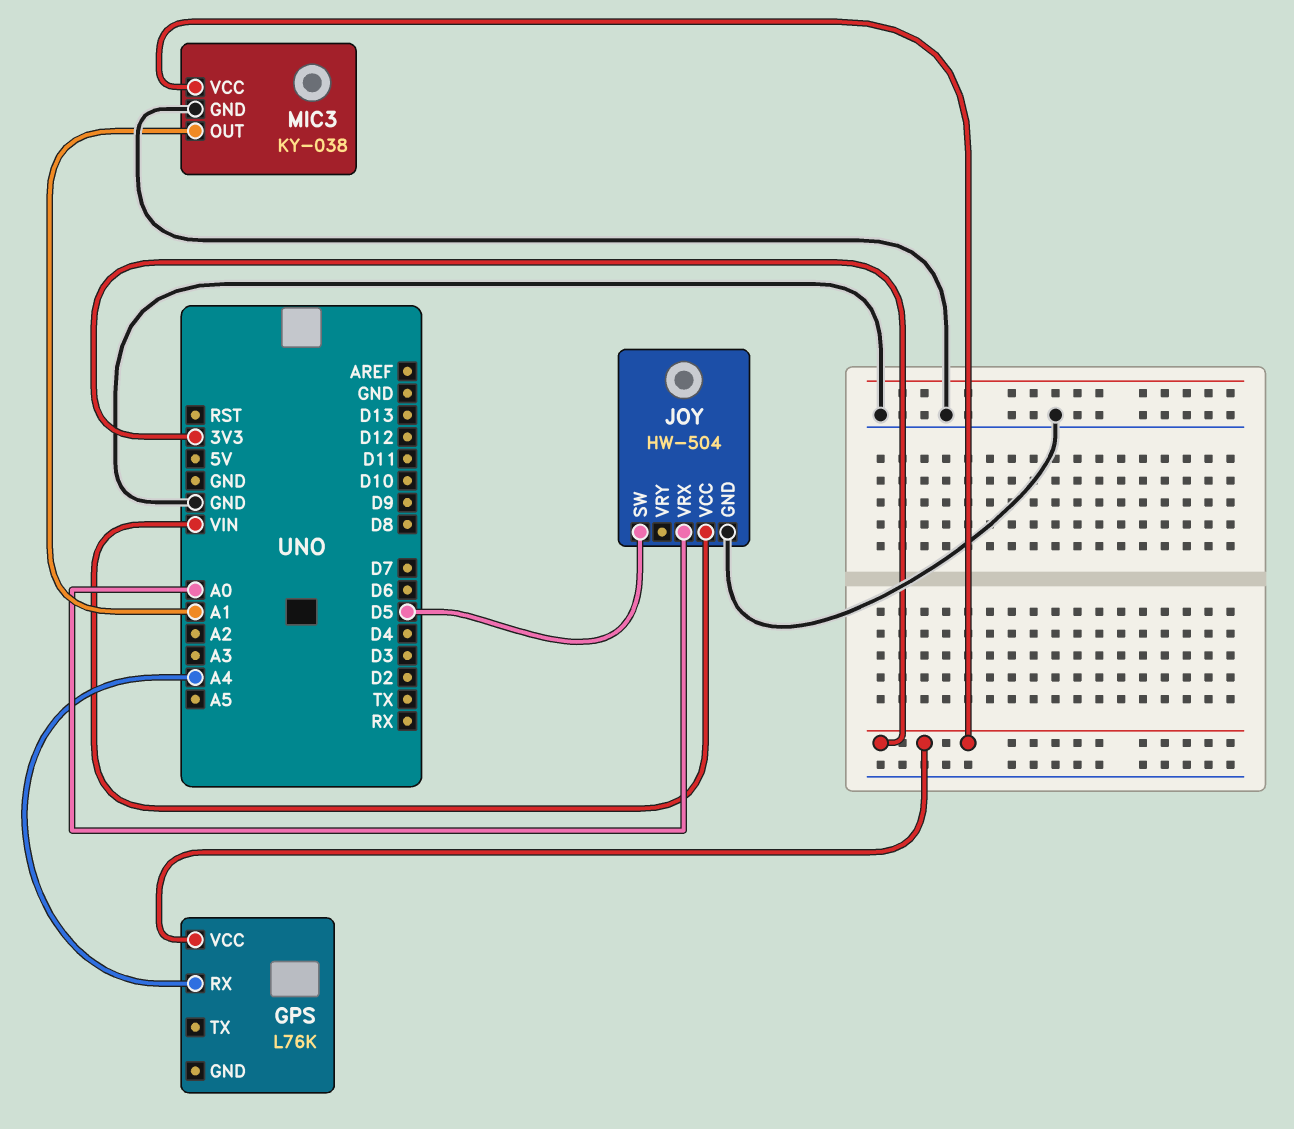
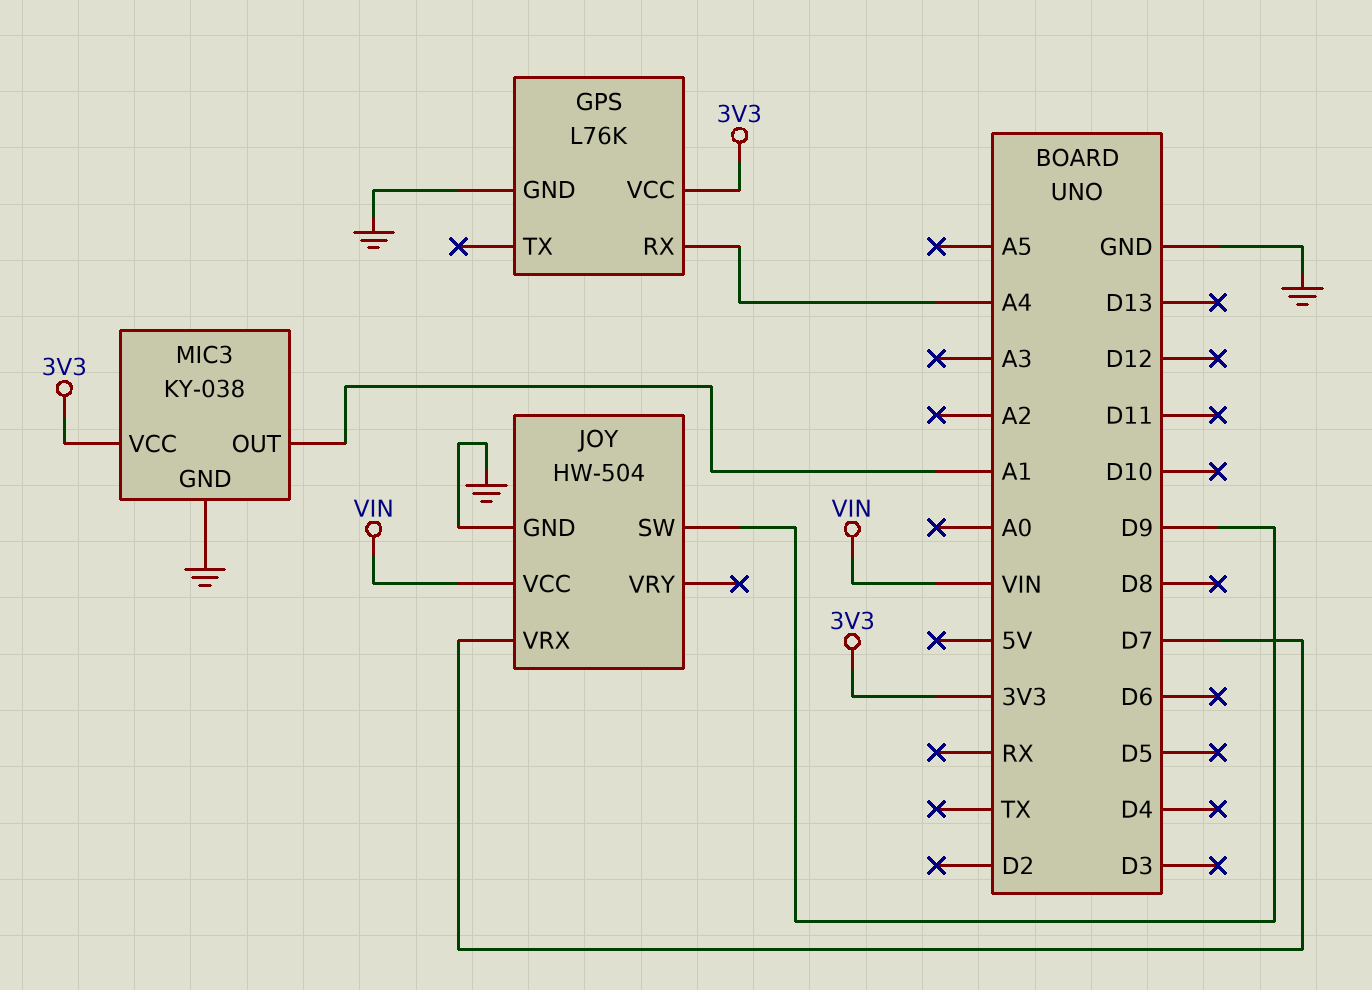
GPS pin GND: none -> GND
JOY pin SW: D5 -> D9
JOY pin VRX: A0 -> D7

